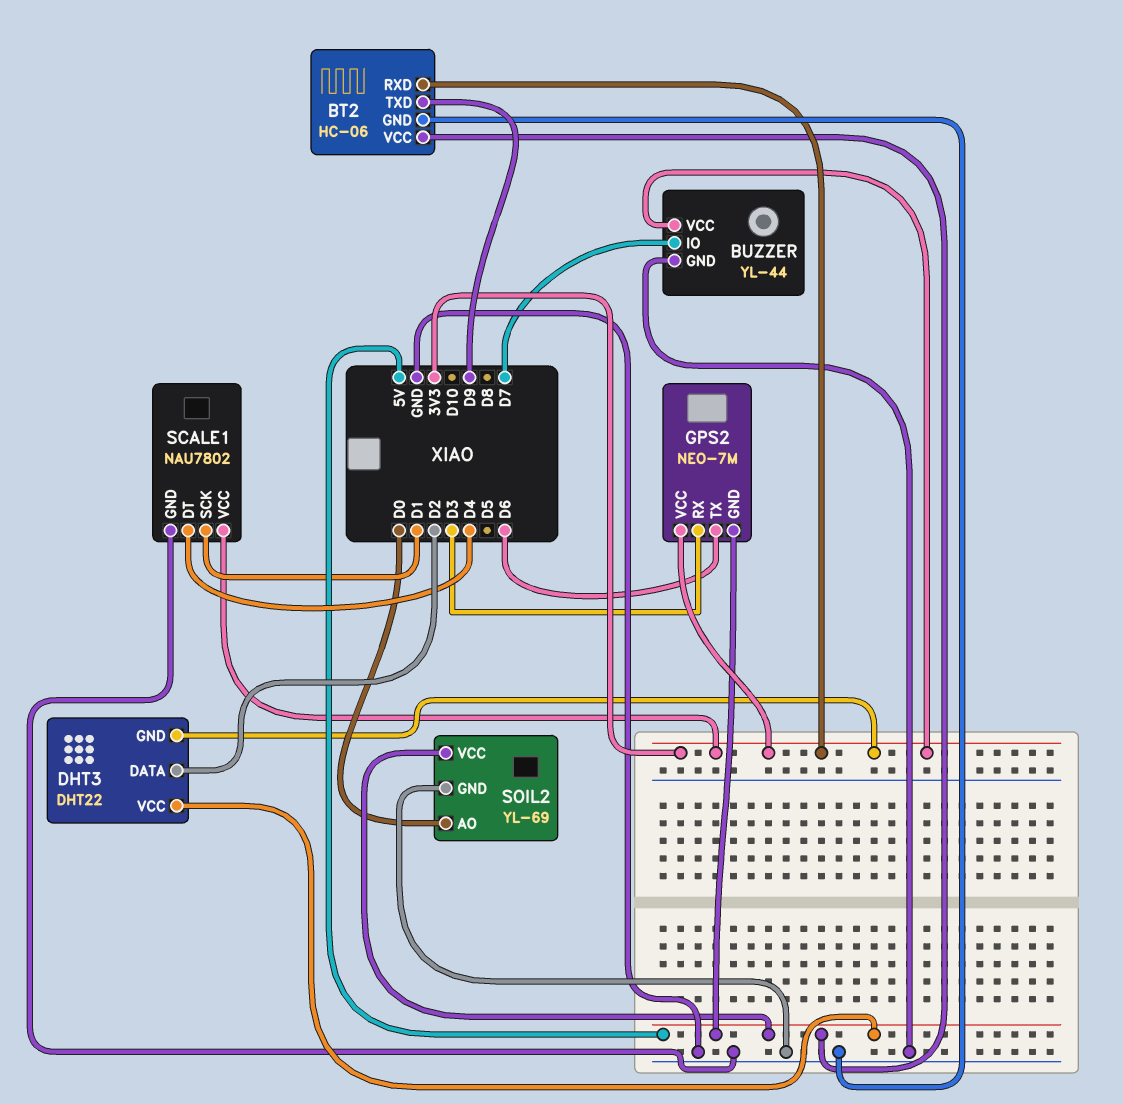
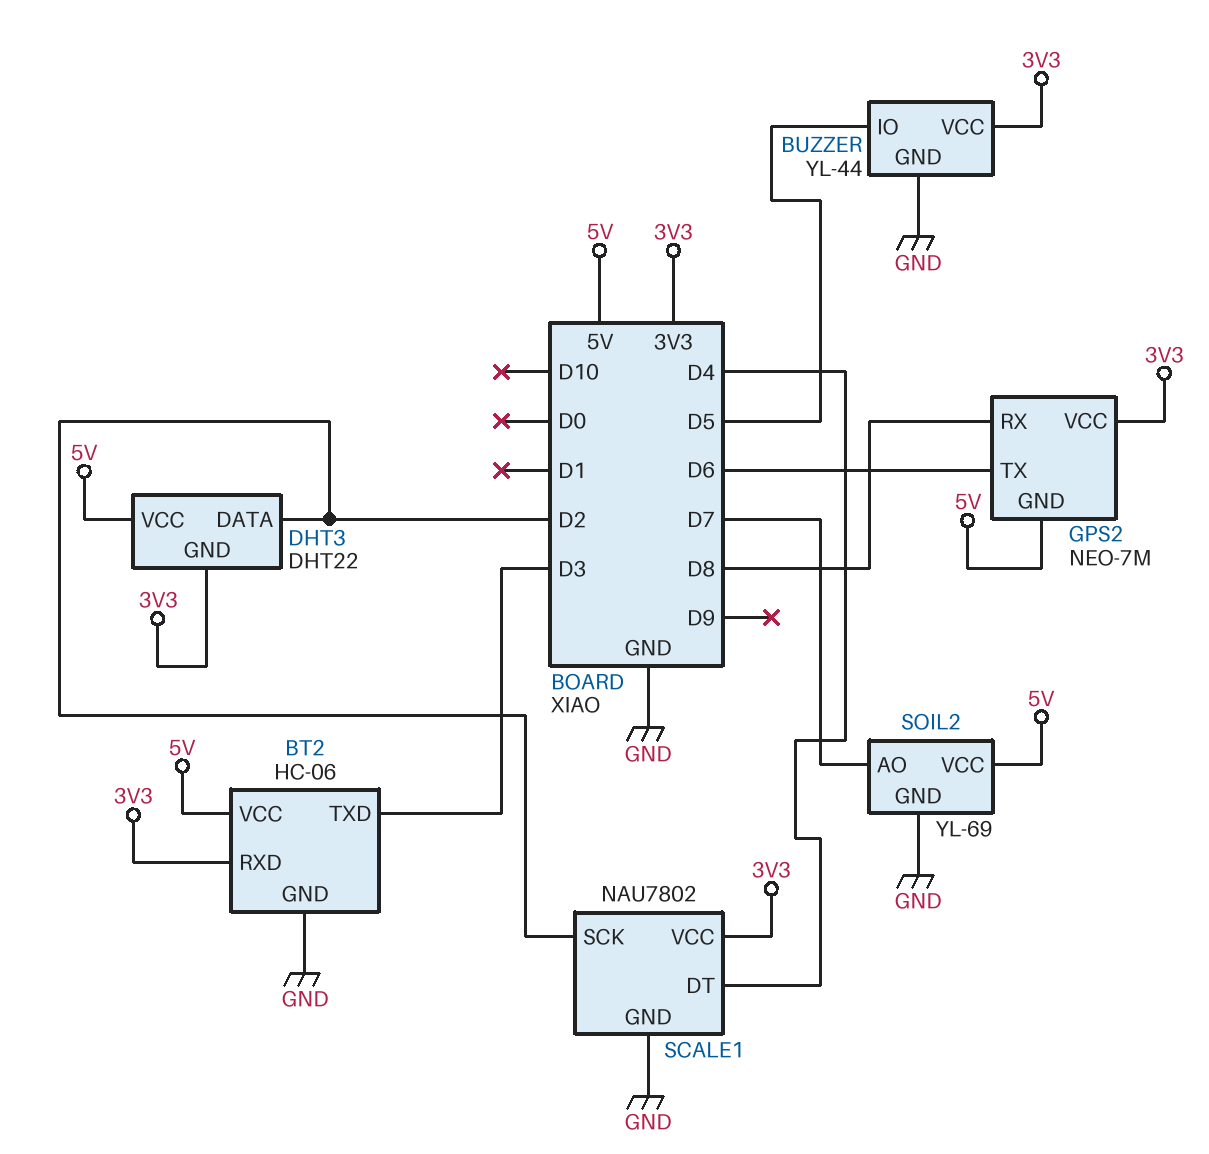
BT2 pin TXD: D9 -> D3
BUZZER pin IO: D7 -> D5
GPS2 pin RX: D3 -> D8
SCALE1 pin SCK: D1 -> D2
SOIL2 pin AO: D0 -> D7

